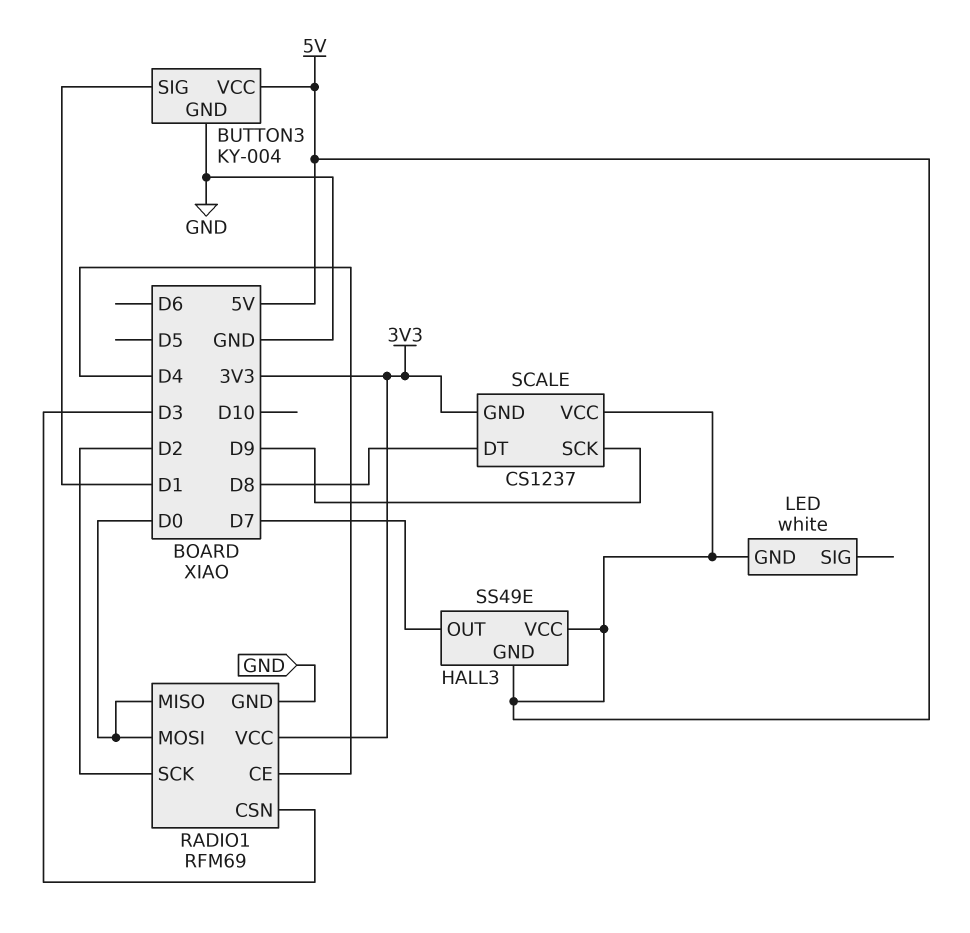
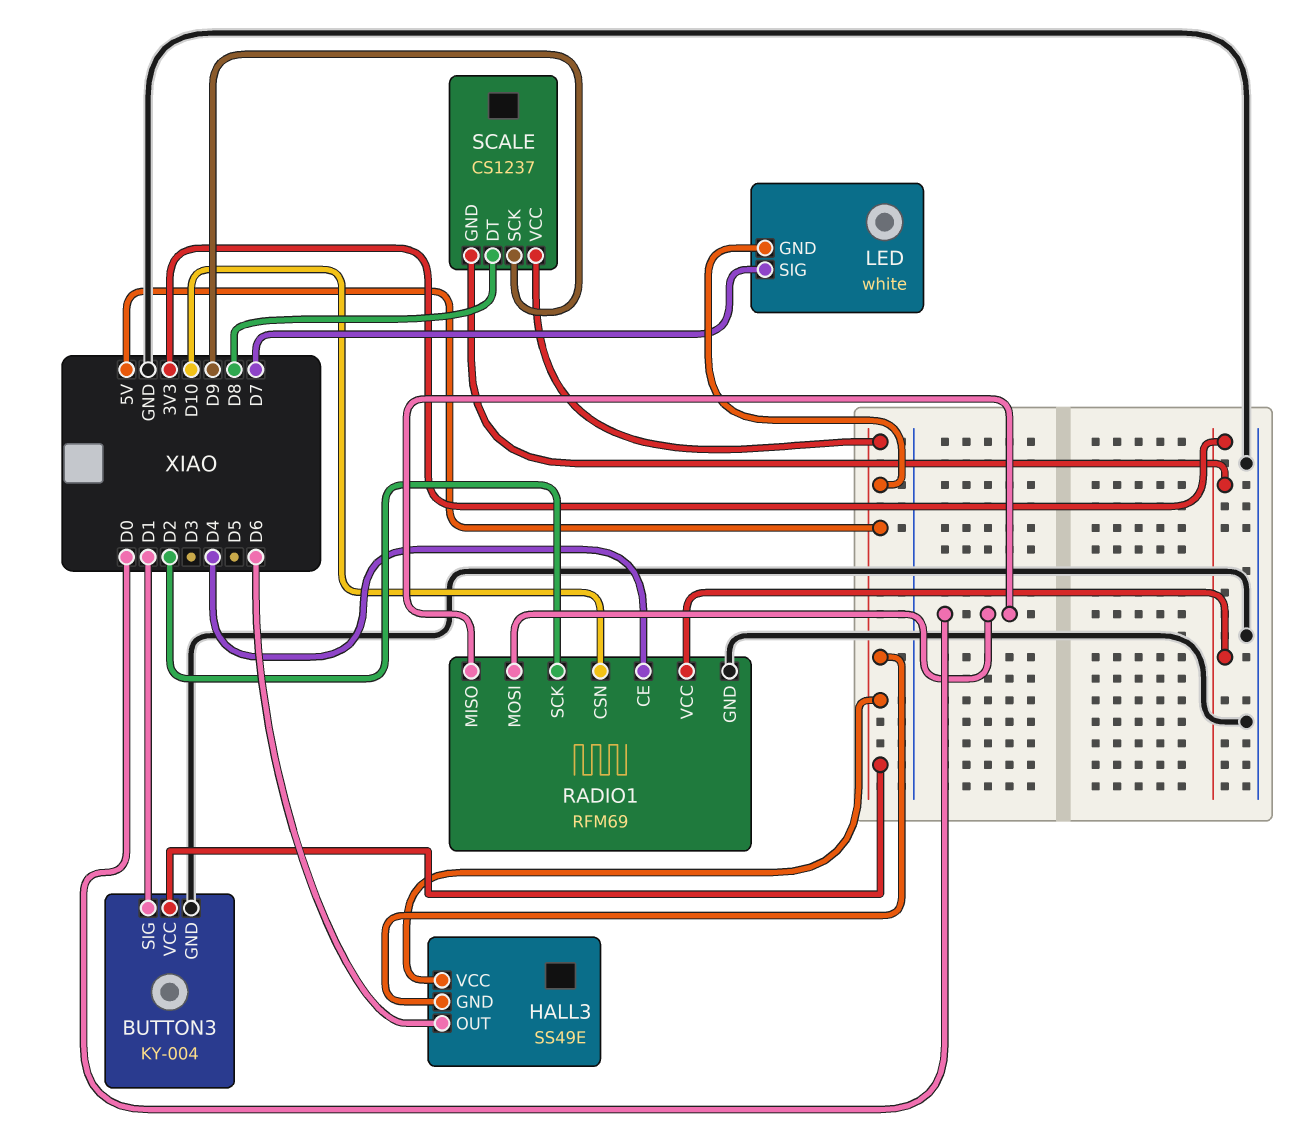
HALL3 pin OUT: D7 -> D6
LED pin SIG: none -> D7
RADIO1 pin CSN: D3 -> D10

